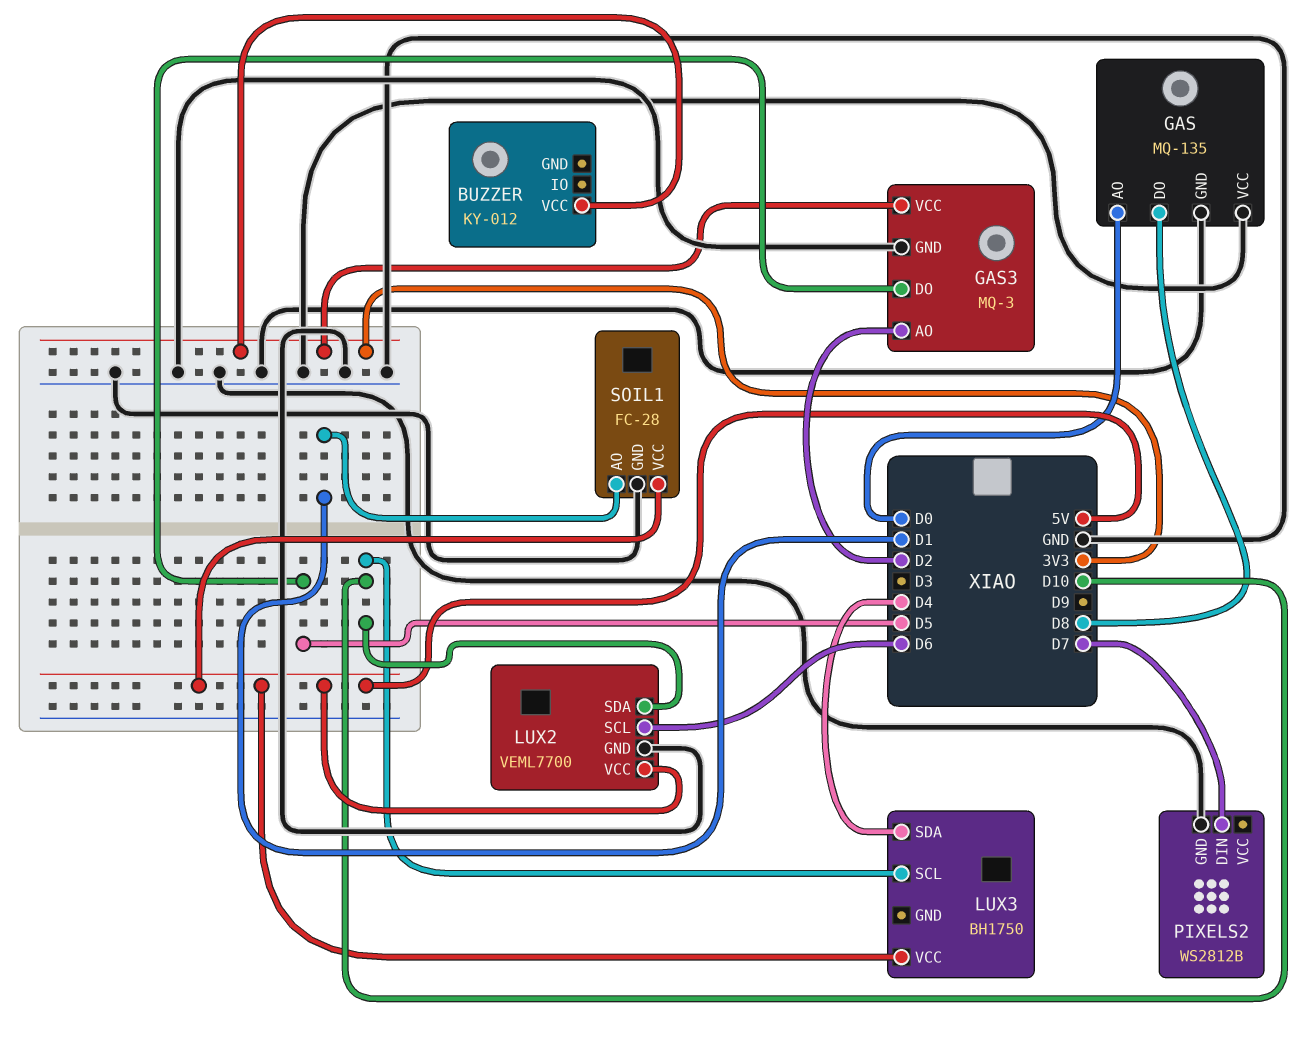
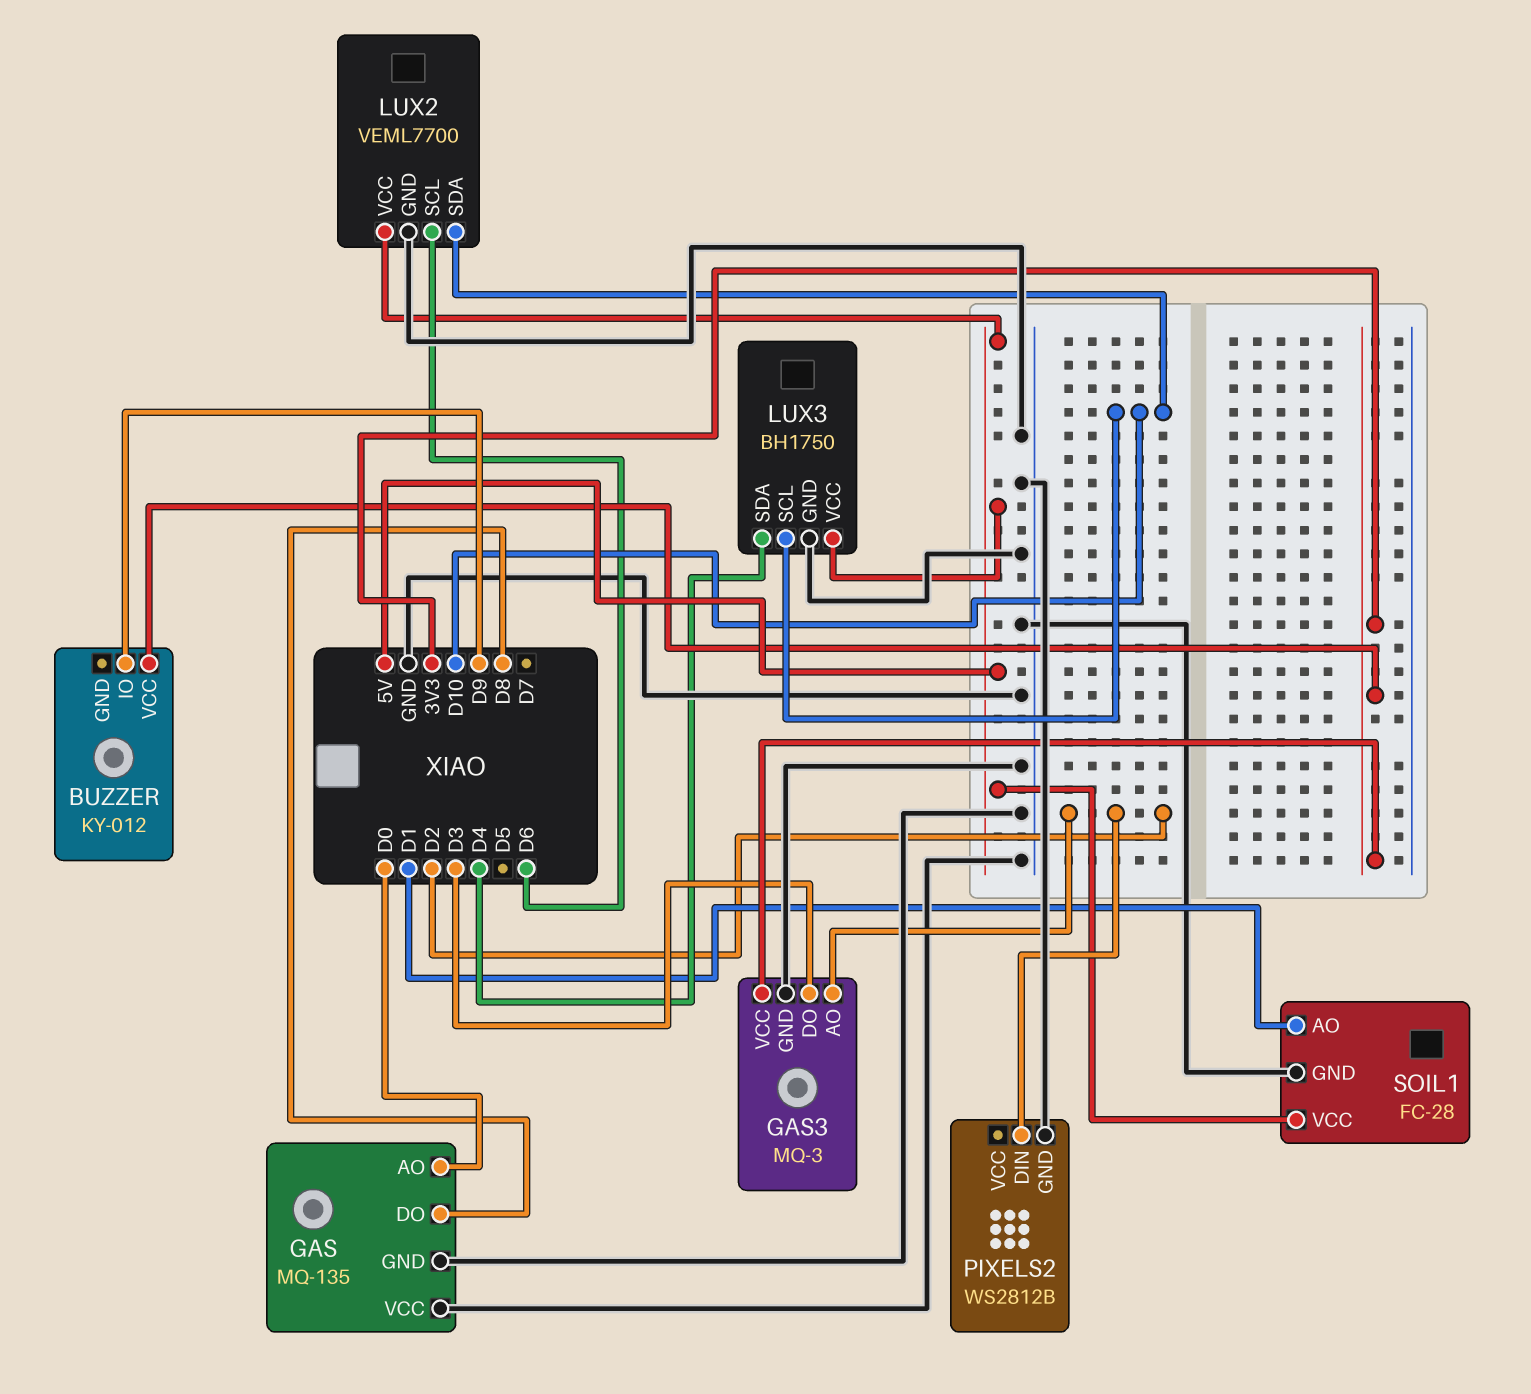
BUZZER pin IO: none -> D9
GAS3 pin DO: D5 -> D3
LUX3 pin GND: none -> GND
PIXELS2 pin DIN: D7 -> D2

